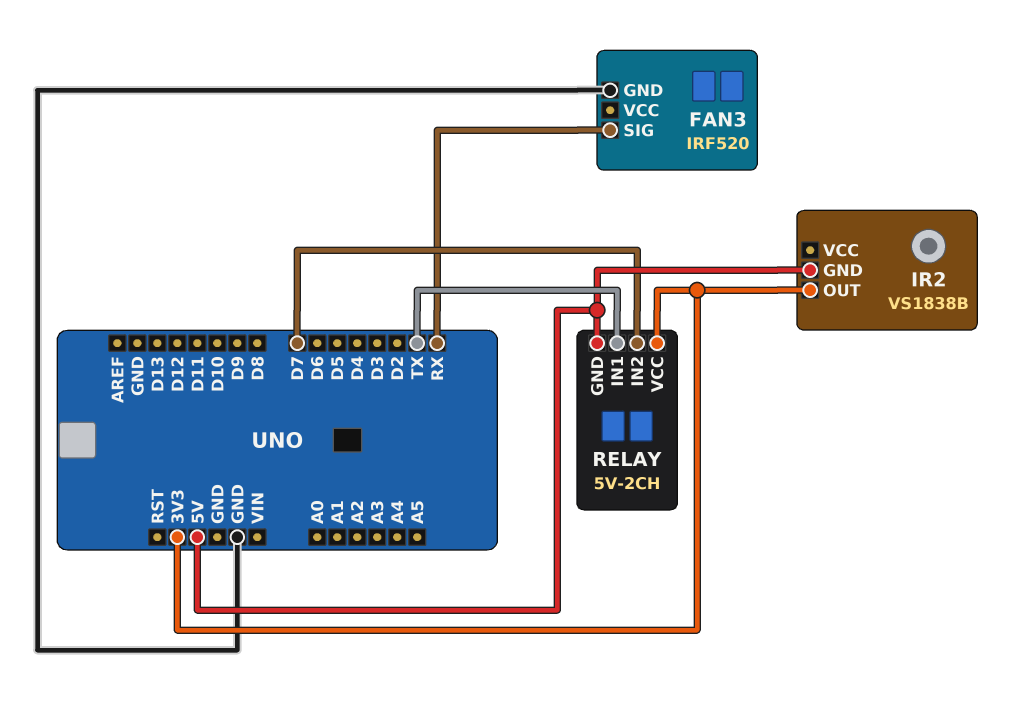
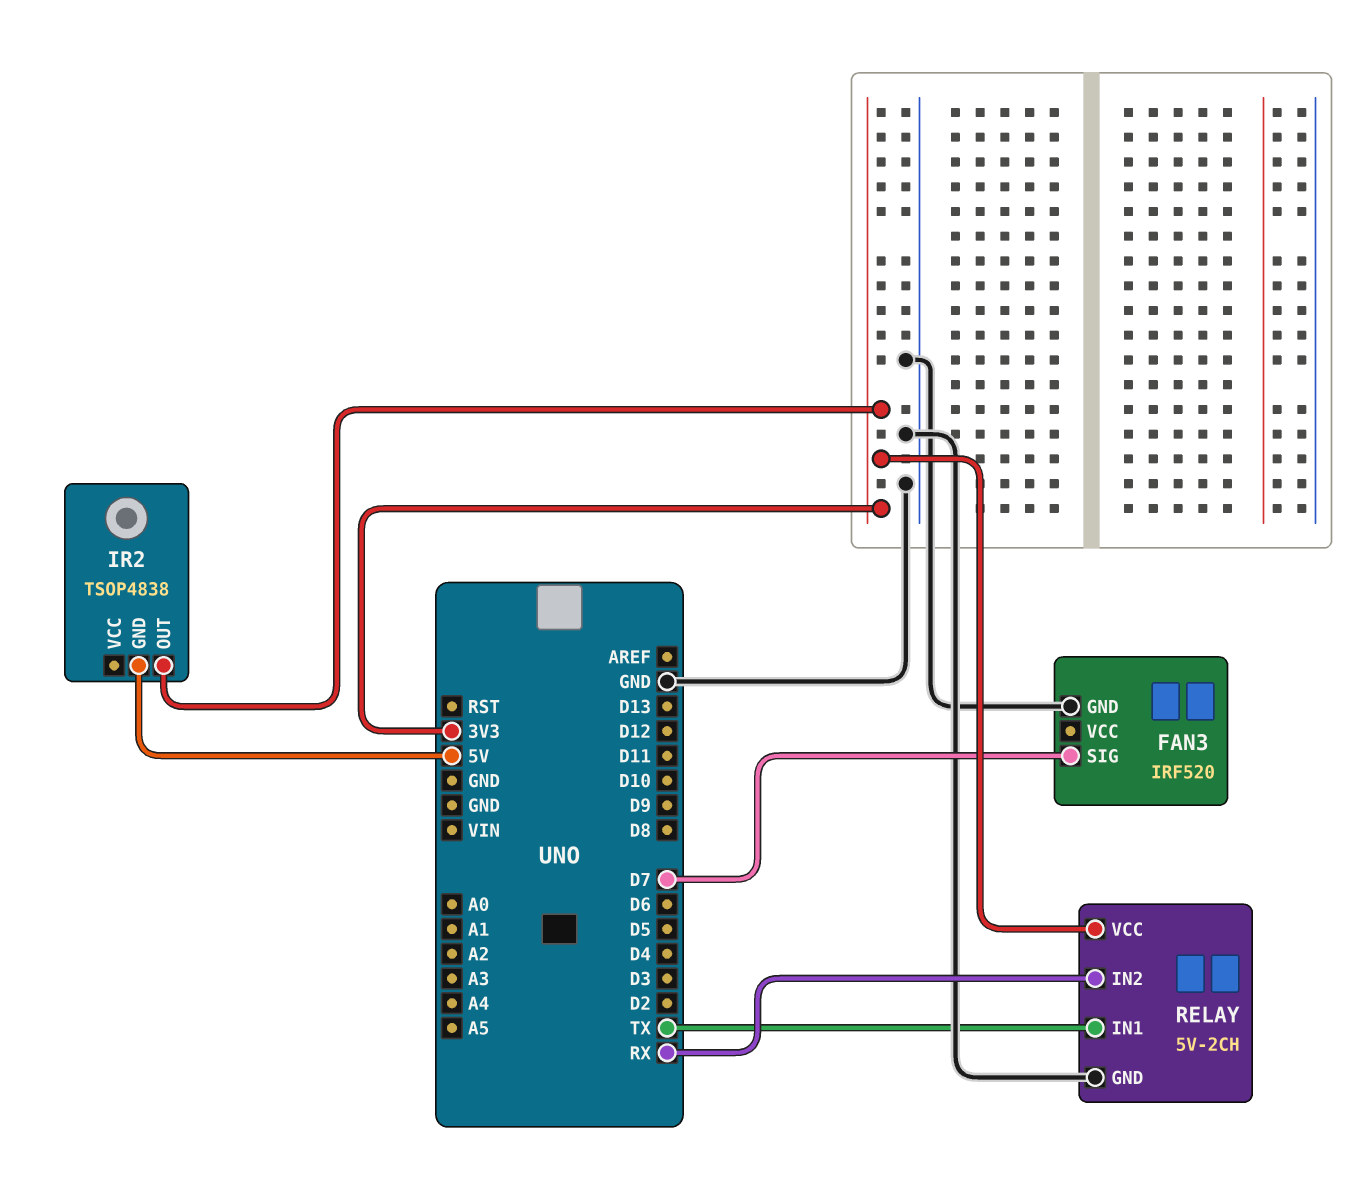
FAN3 pin SIG: RX -> D7
IR2: VS1838B -> TSOP4838
RELAY pin GND: 5V -> GND
RELAY pin IN2: D7 -> RX

